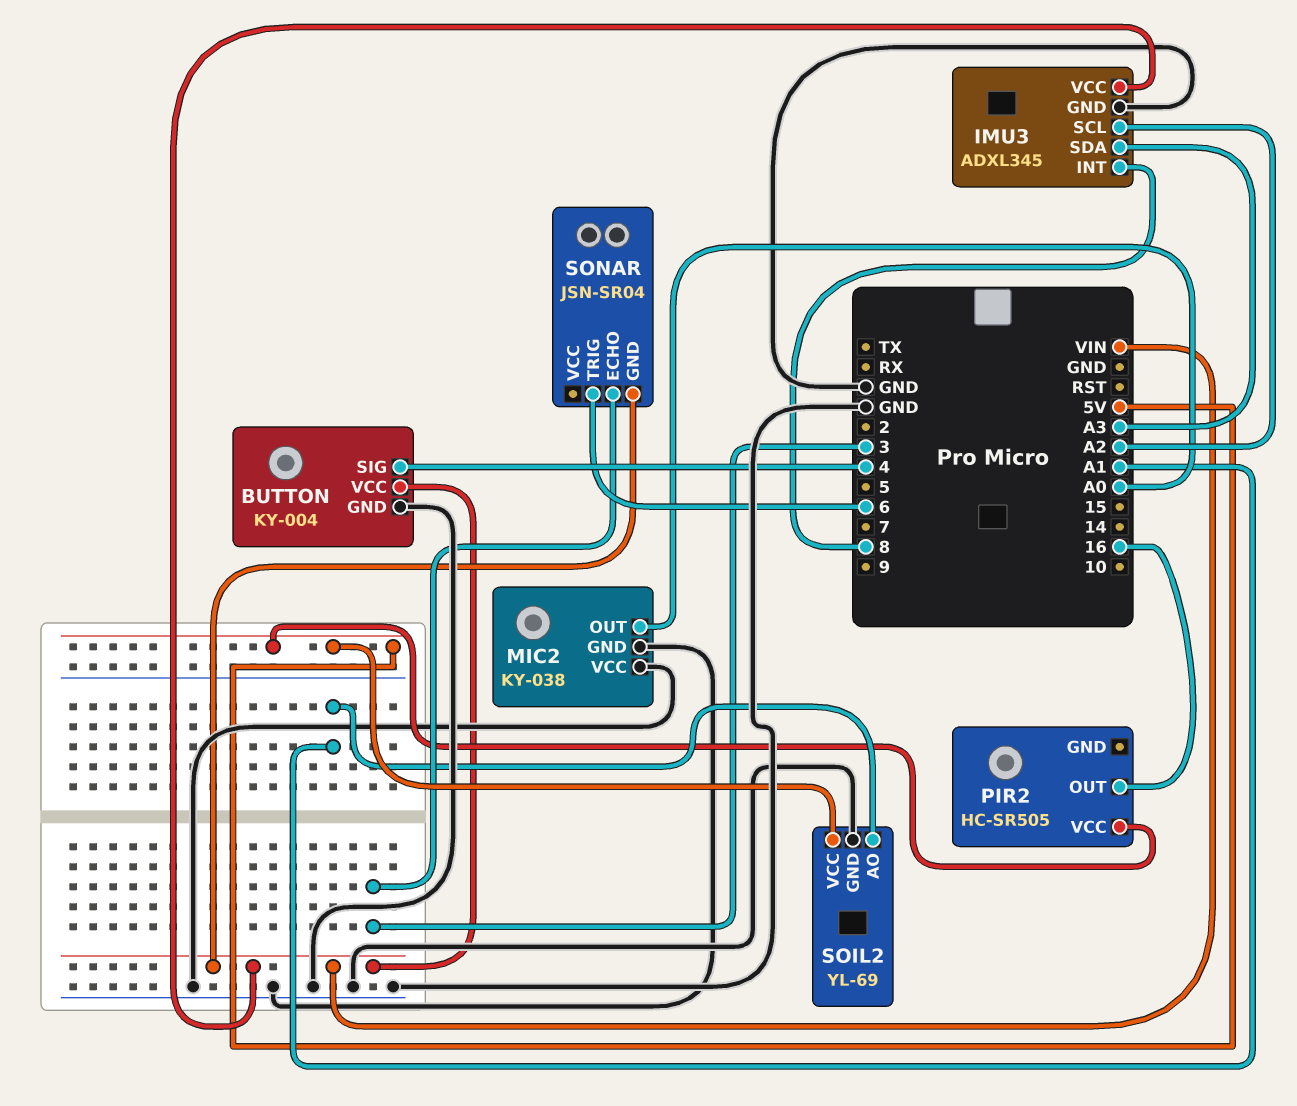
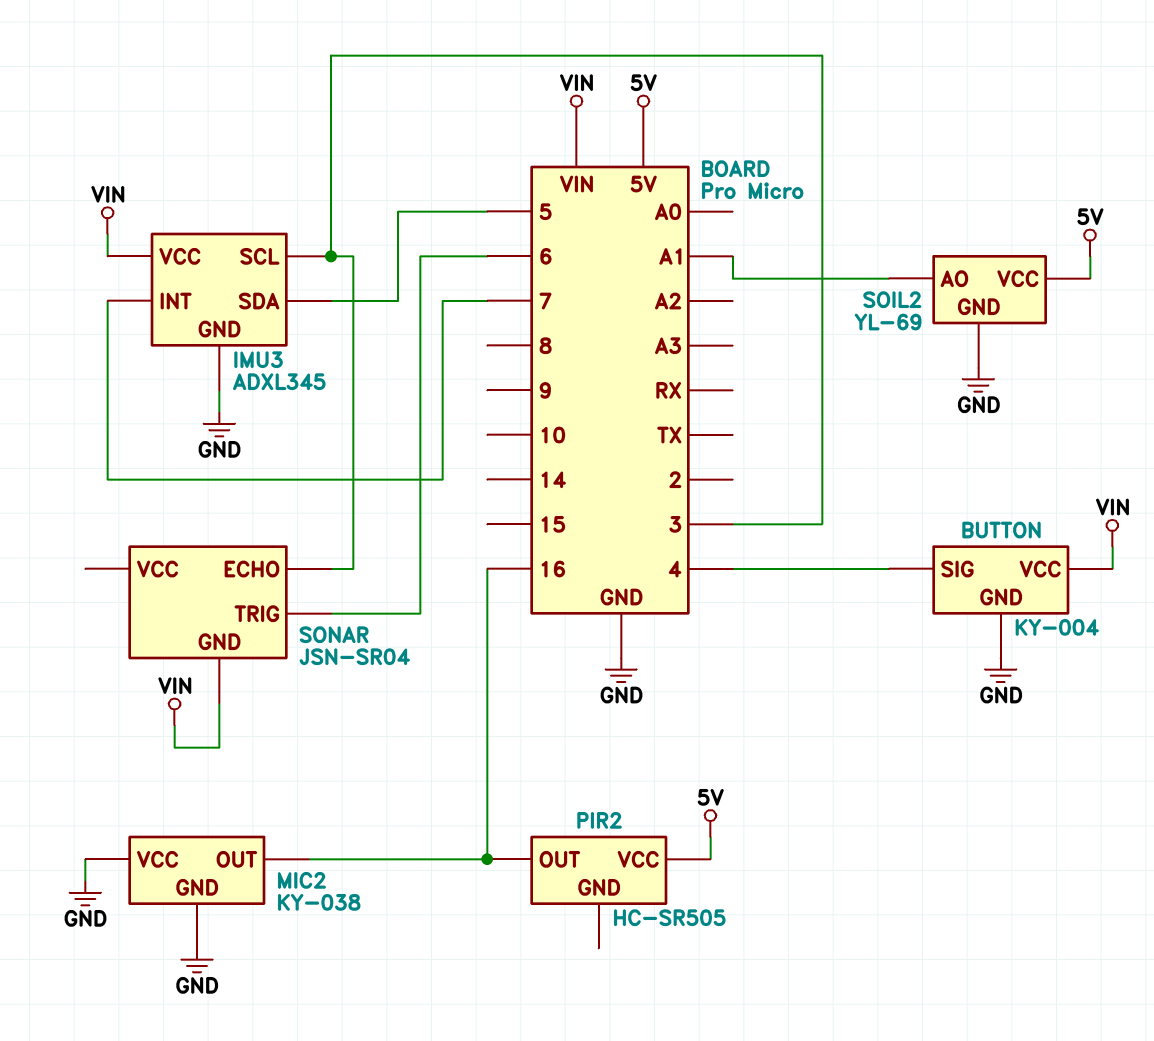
IMU3 pin INT: 8 -> 7
IMU3 pin SCL: A2 -> 3
IMU3 pin SDA: A3 -> 5
MIC2 pin OUT: A0 -> 16

